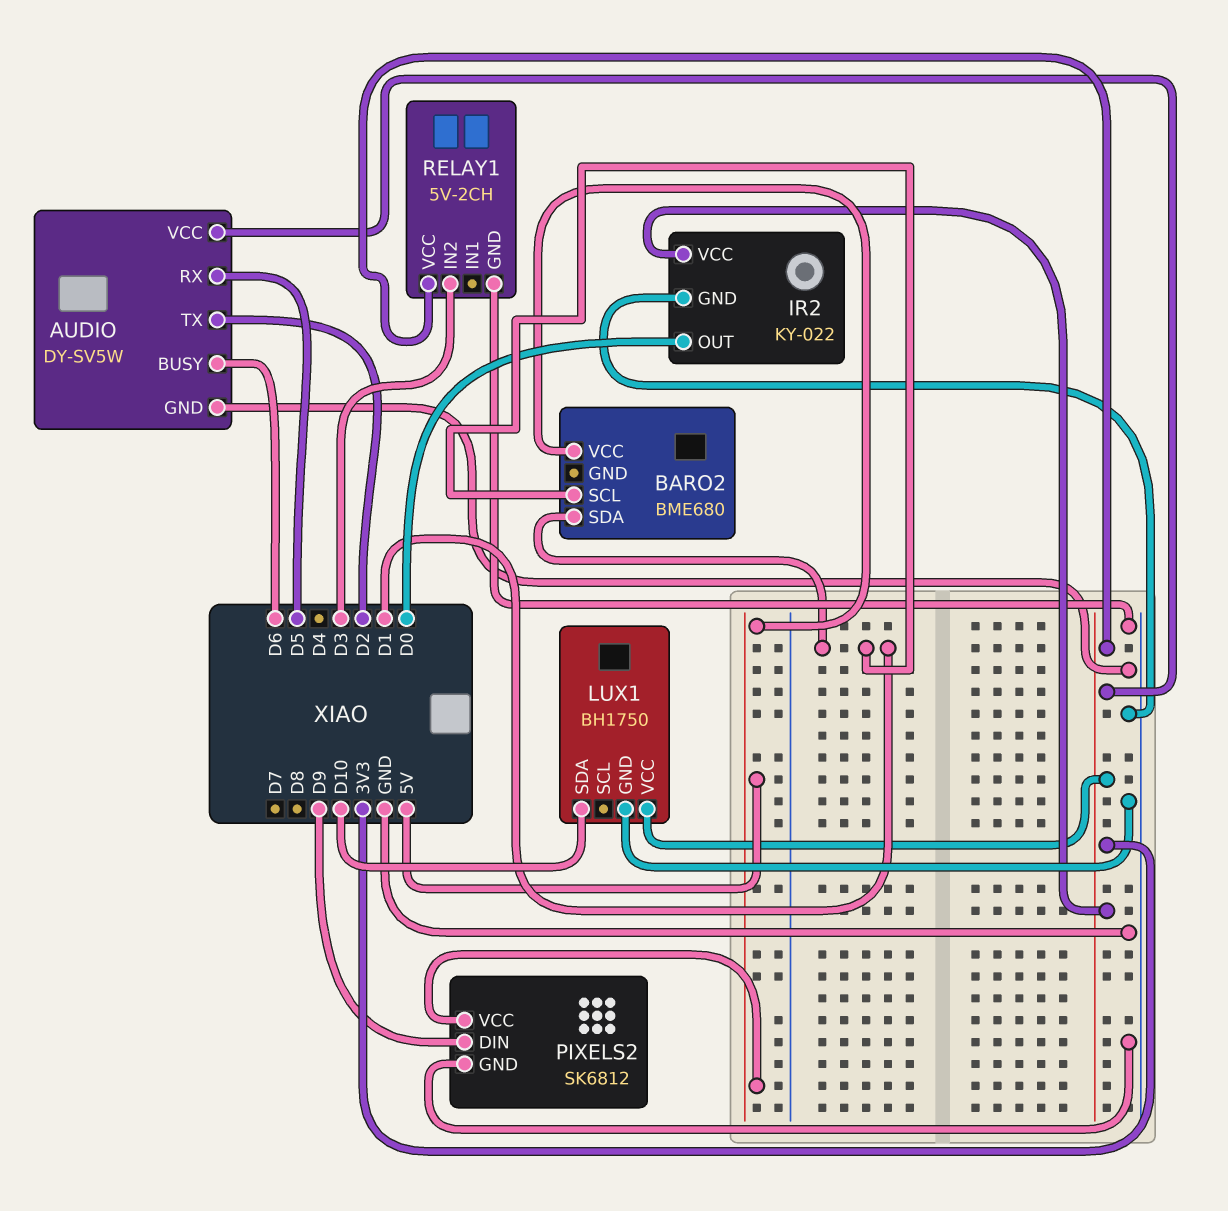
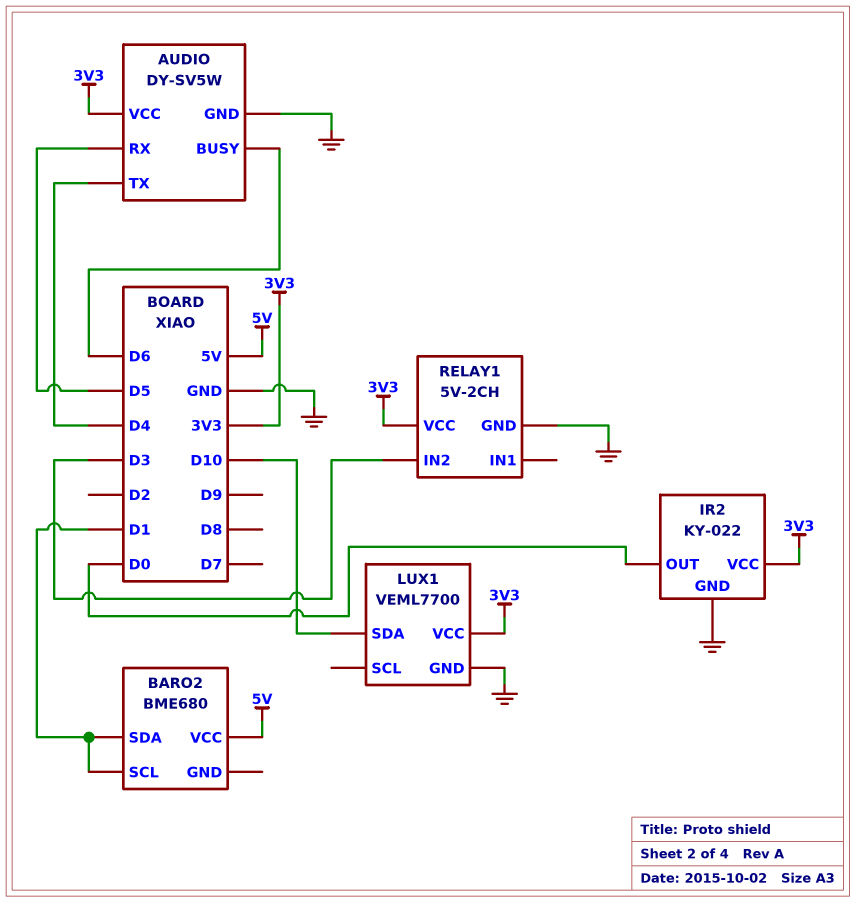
AUDIO pin TX: D2 -> D4
LUX1: BH1750 -> VEML7700
PIXELS2: SK6812 -> none
PIXELS2 pin DIN: D9 -> none
PIXELS2 pin GND: GND -> none
PIXELS2 pin VCC: 5V -> none

